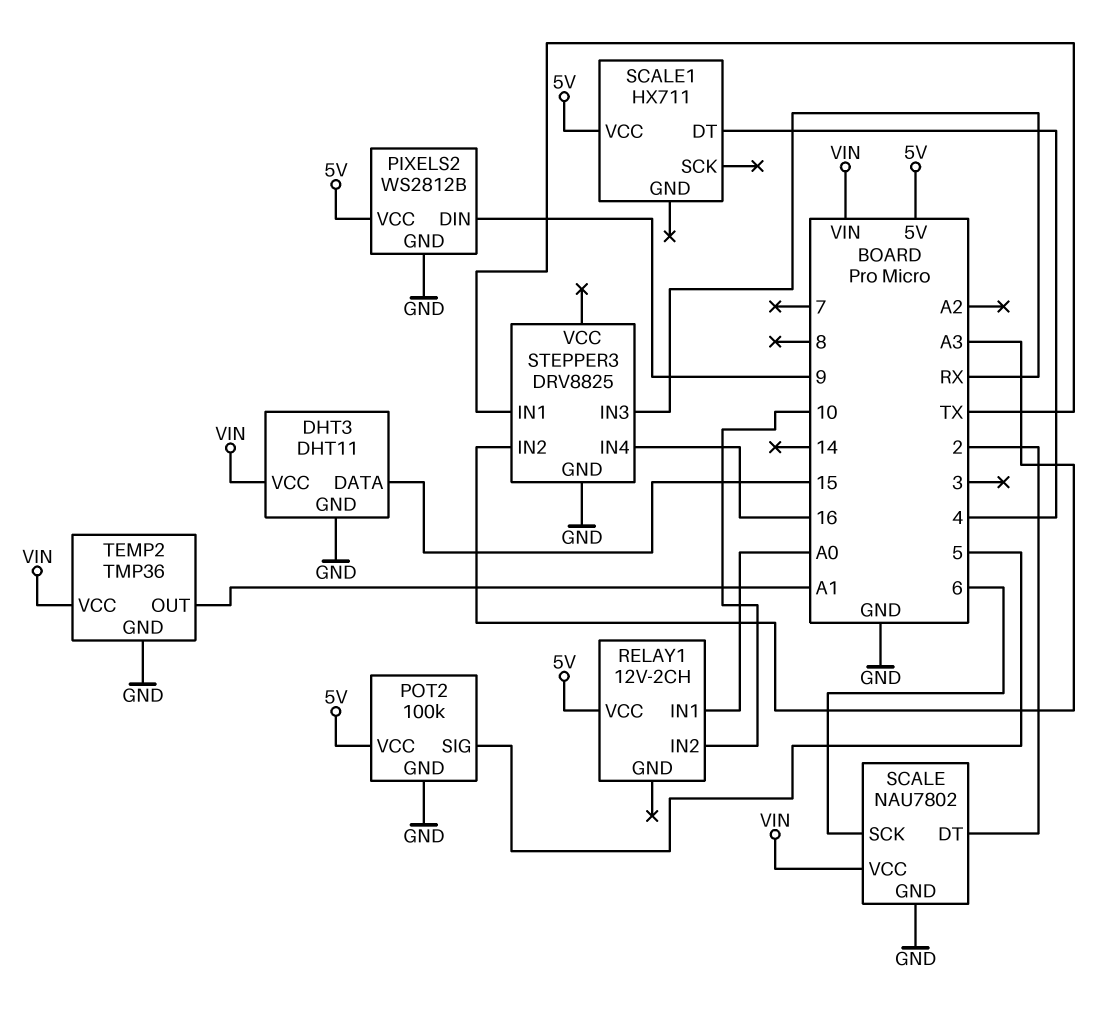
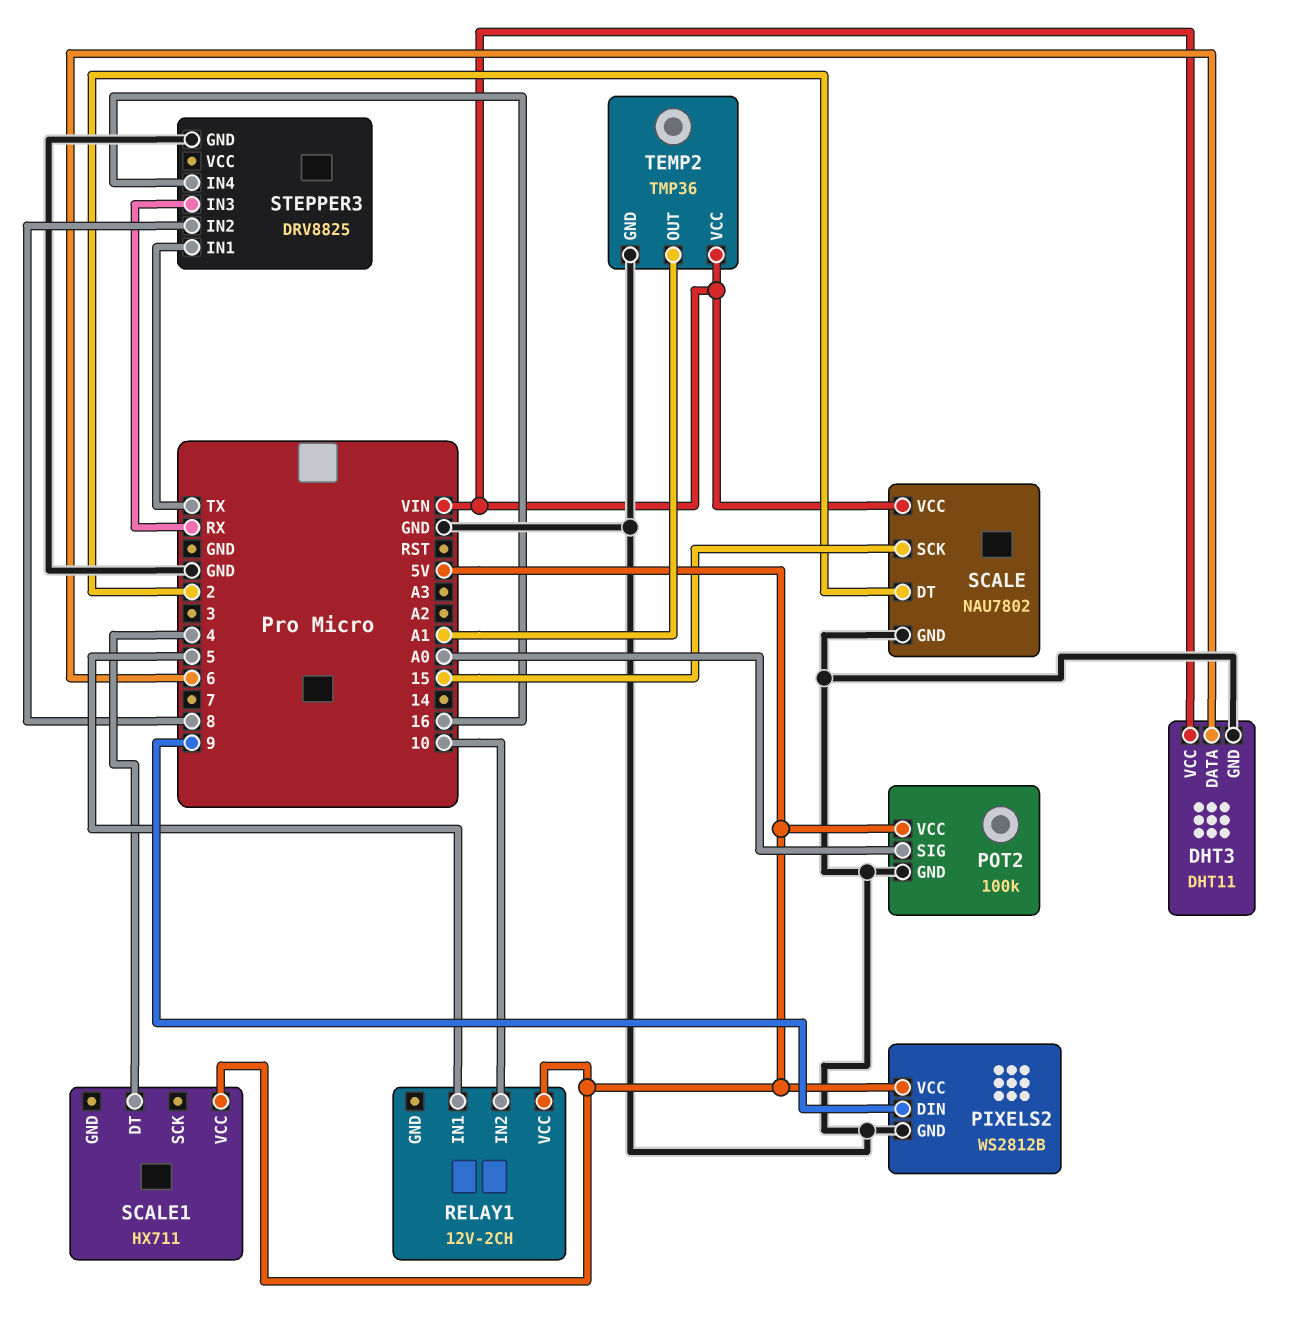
DHT3 pin DATA: 15 -> 6
POT2 pin SIG: 5 -> A0
RELAY1 pin IN1: A0 -> 5
SCALE pin SCK: 6 -> 15
STEPPER3 pin IN2: A3 -> 8

